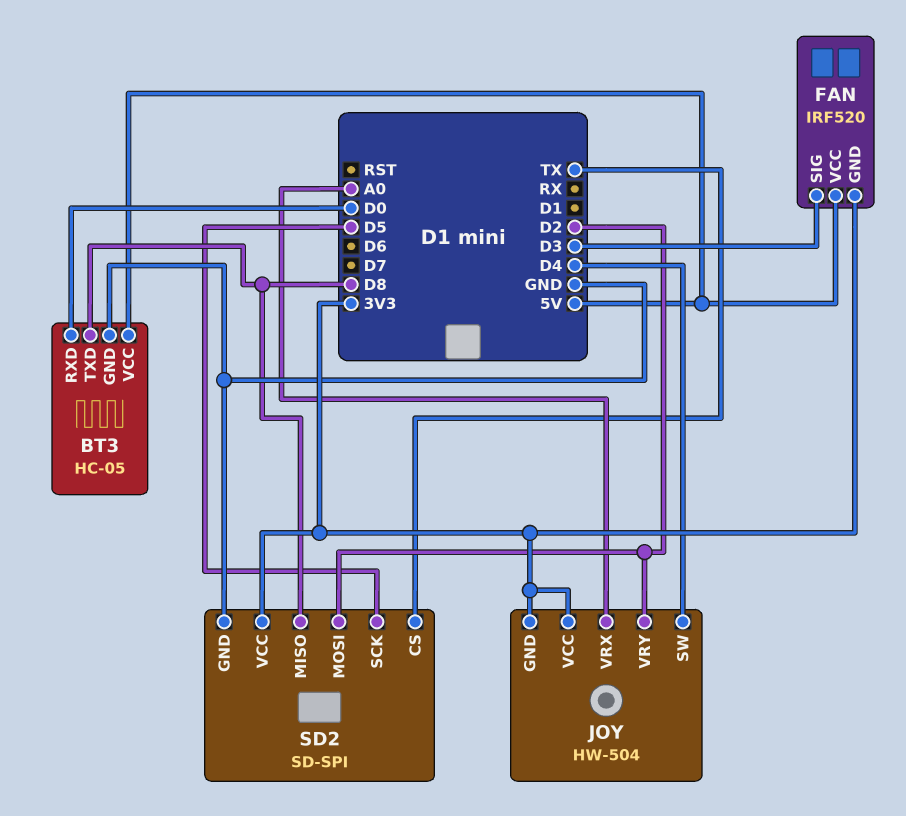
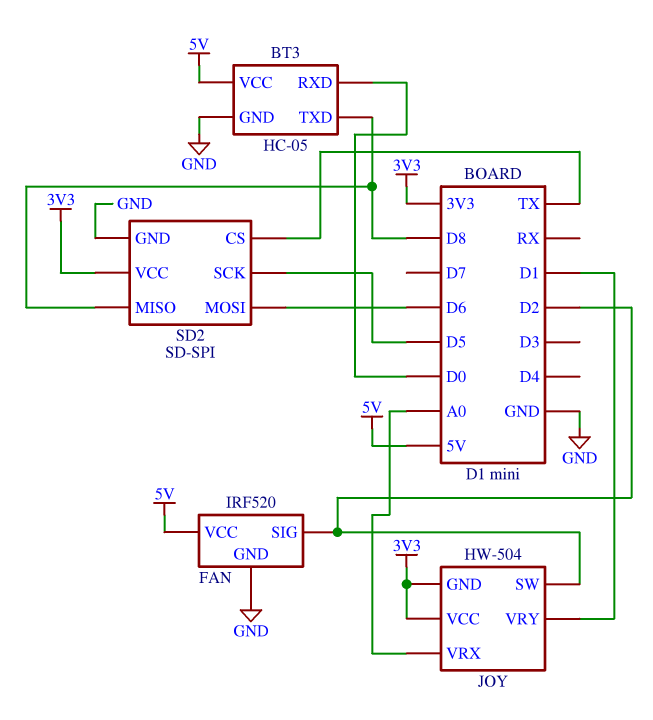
FAN pin GND: 3V3 -> GND
FAN pin SIG: D3 -> D2
JOY pin SW: D4 -> D2
JOY pin VRY: D2 -> D1
SD2 pin MOSI: D2 -> D6

